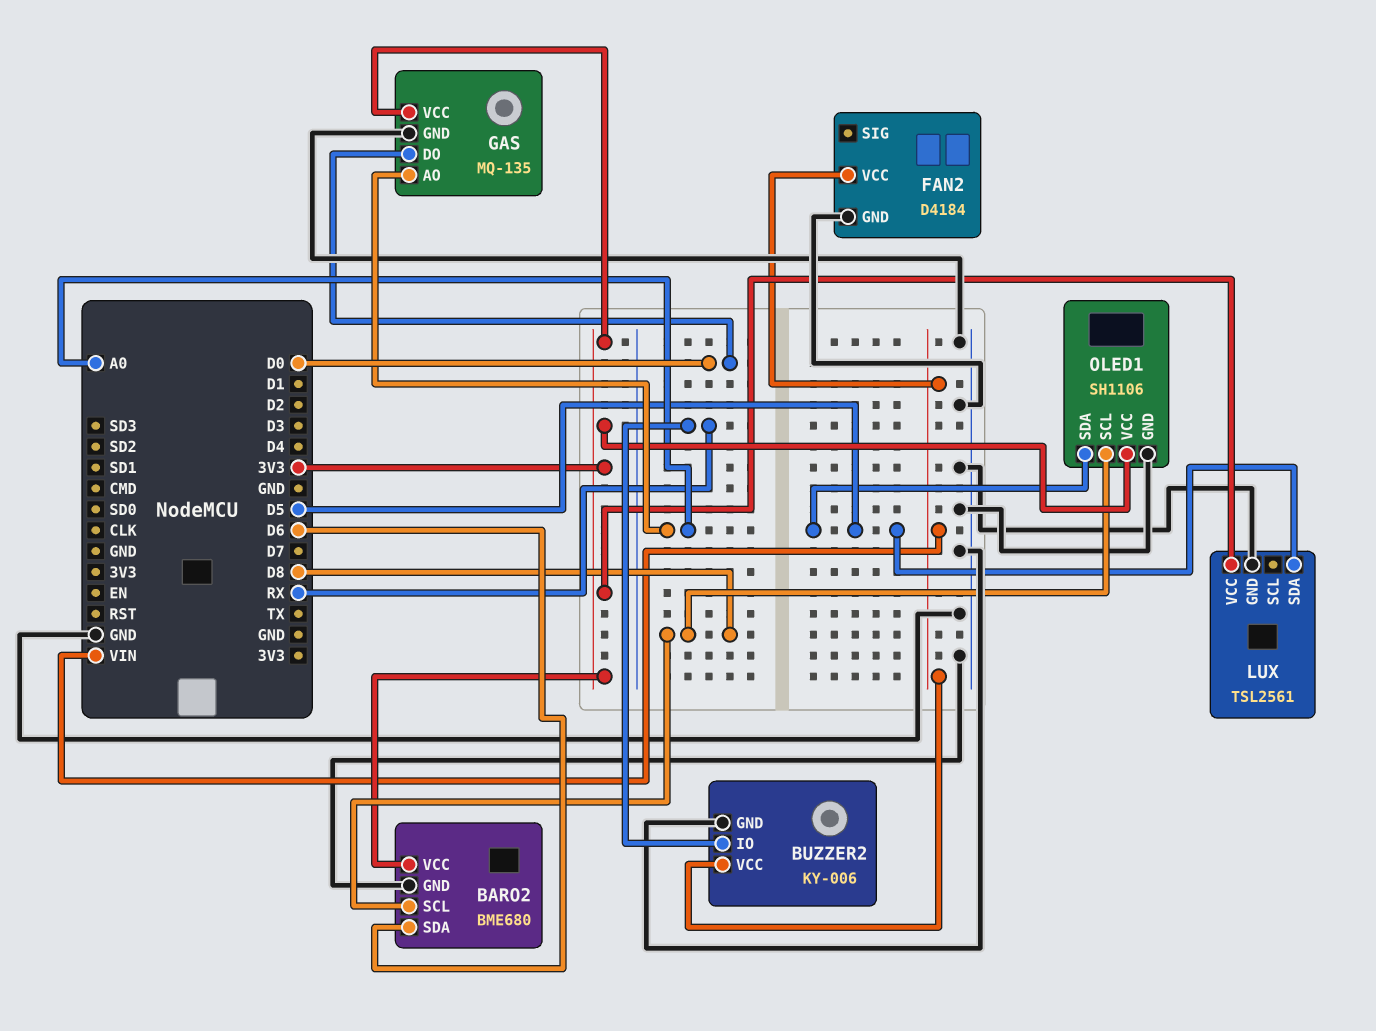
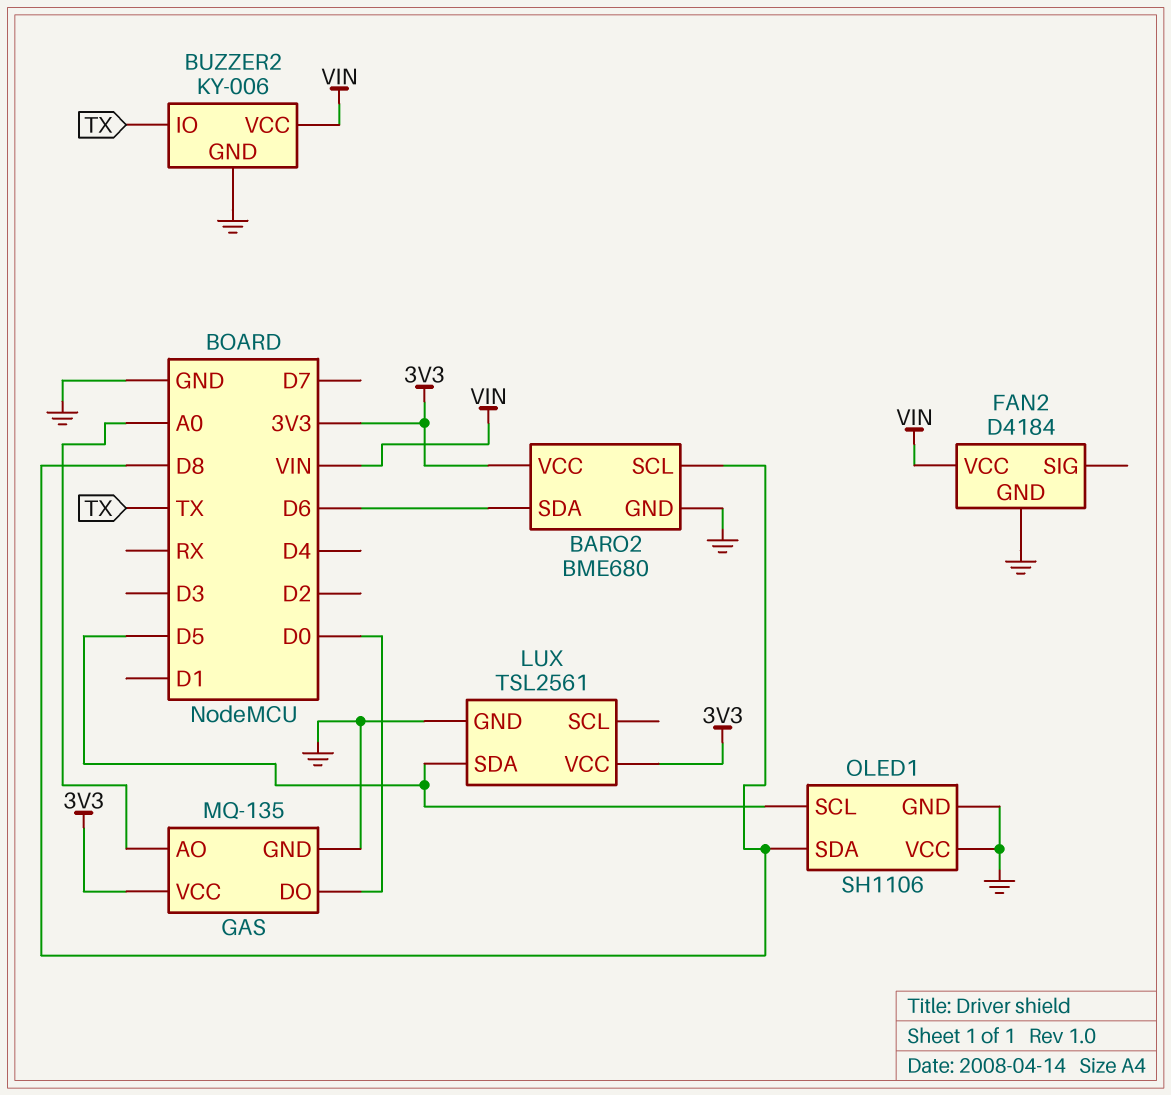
BUZZER2 pin IO: RX -> TX
OLED1 pin SCL: D8 -> D5
OLED1 pin SDA: D5 -> D8
OLED1 pin VCC: 3V3 -> GND

